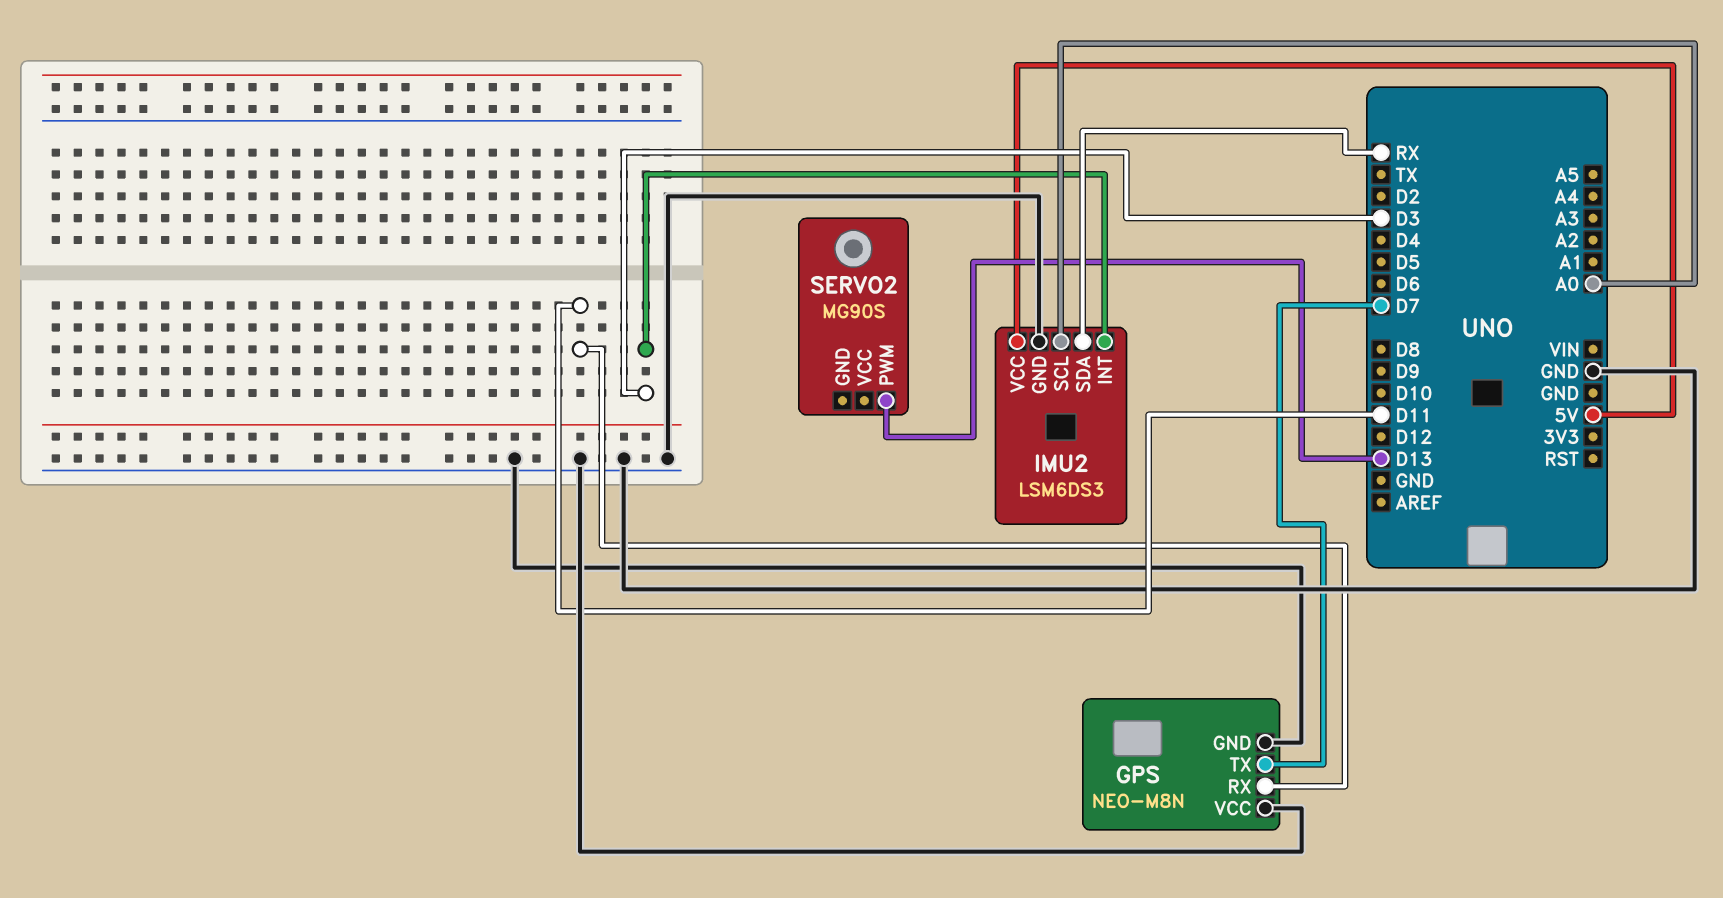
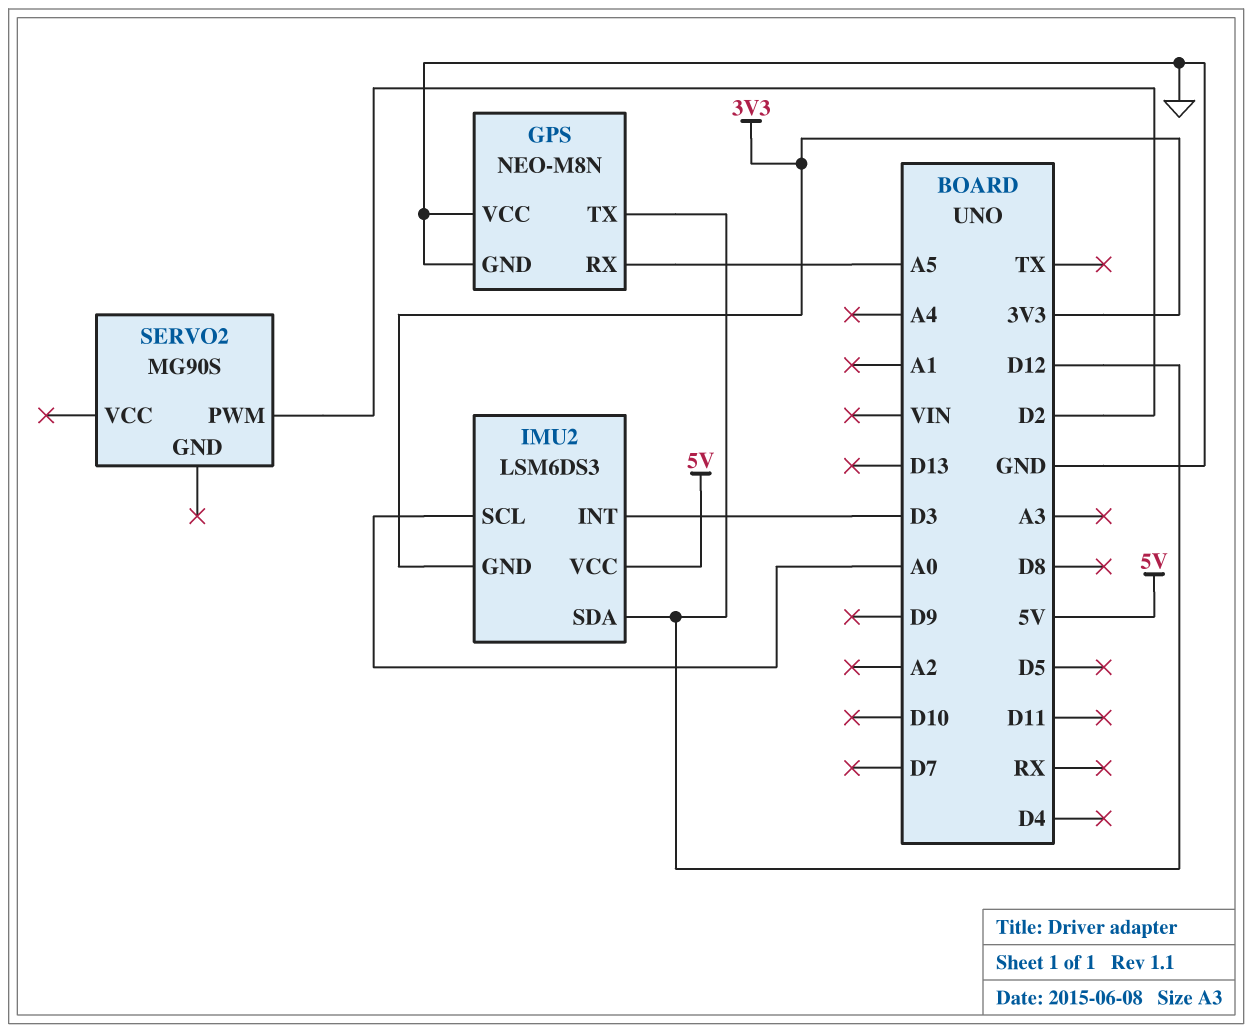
GPS pin RX: D11 -> A5
GPS pin TX: D7 -> D12
IMU2 pin GND: GND -> 3V3
IMU2 pin SDA: RX -> D12
SERVO2 pin PWM: D13 -> D2

